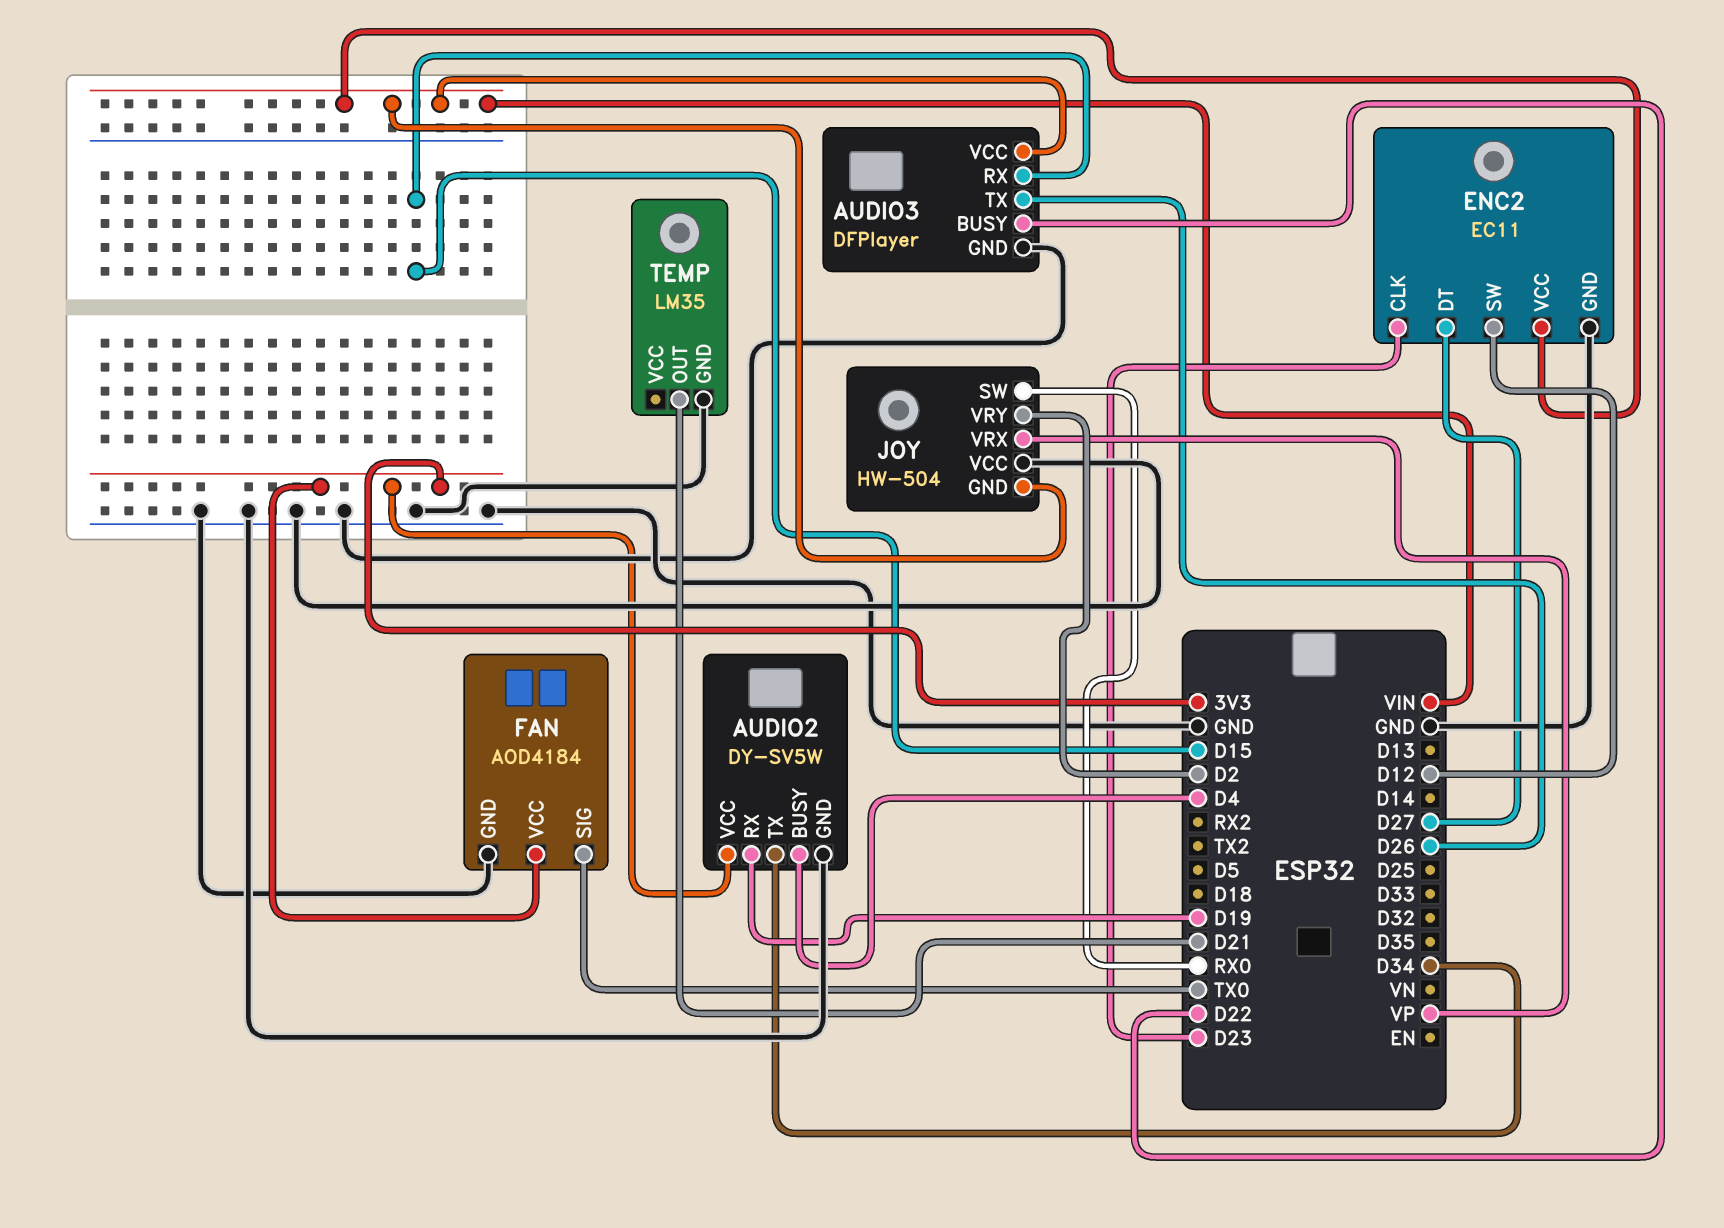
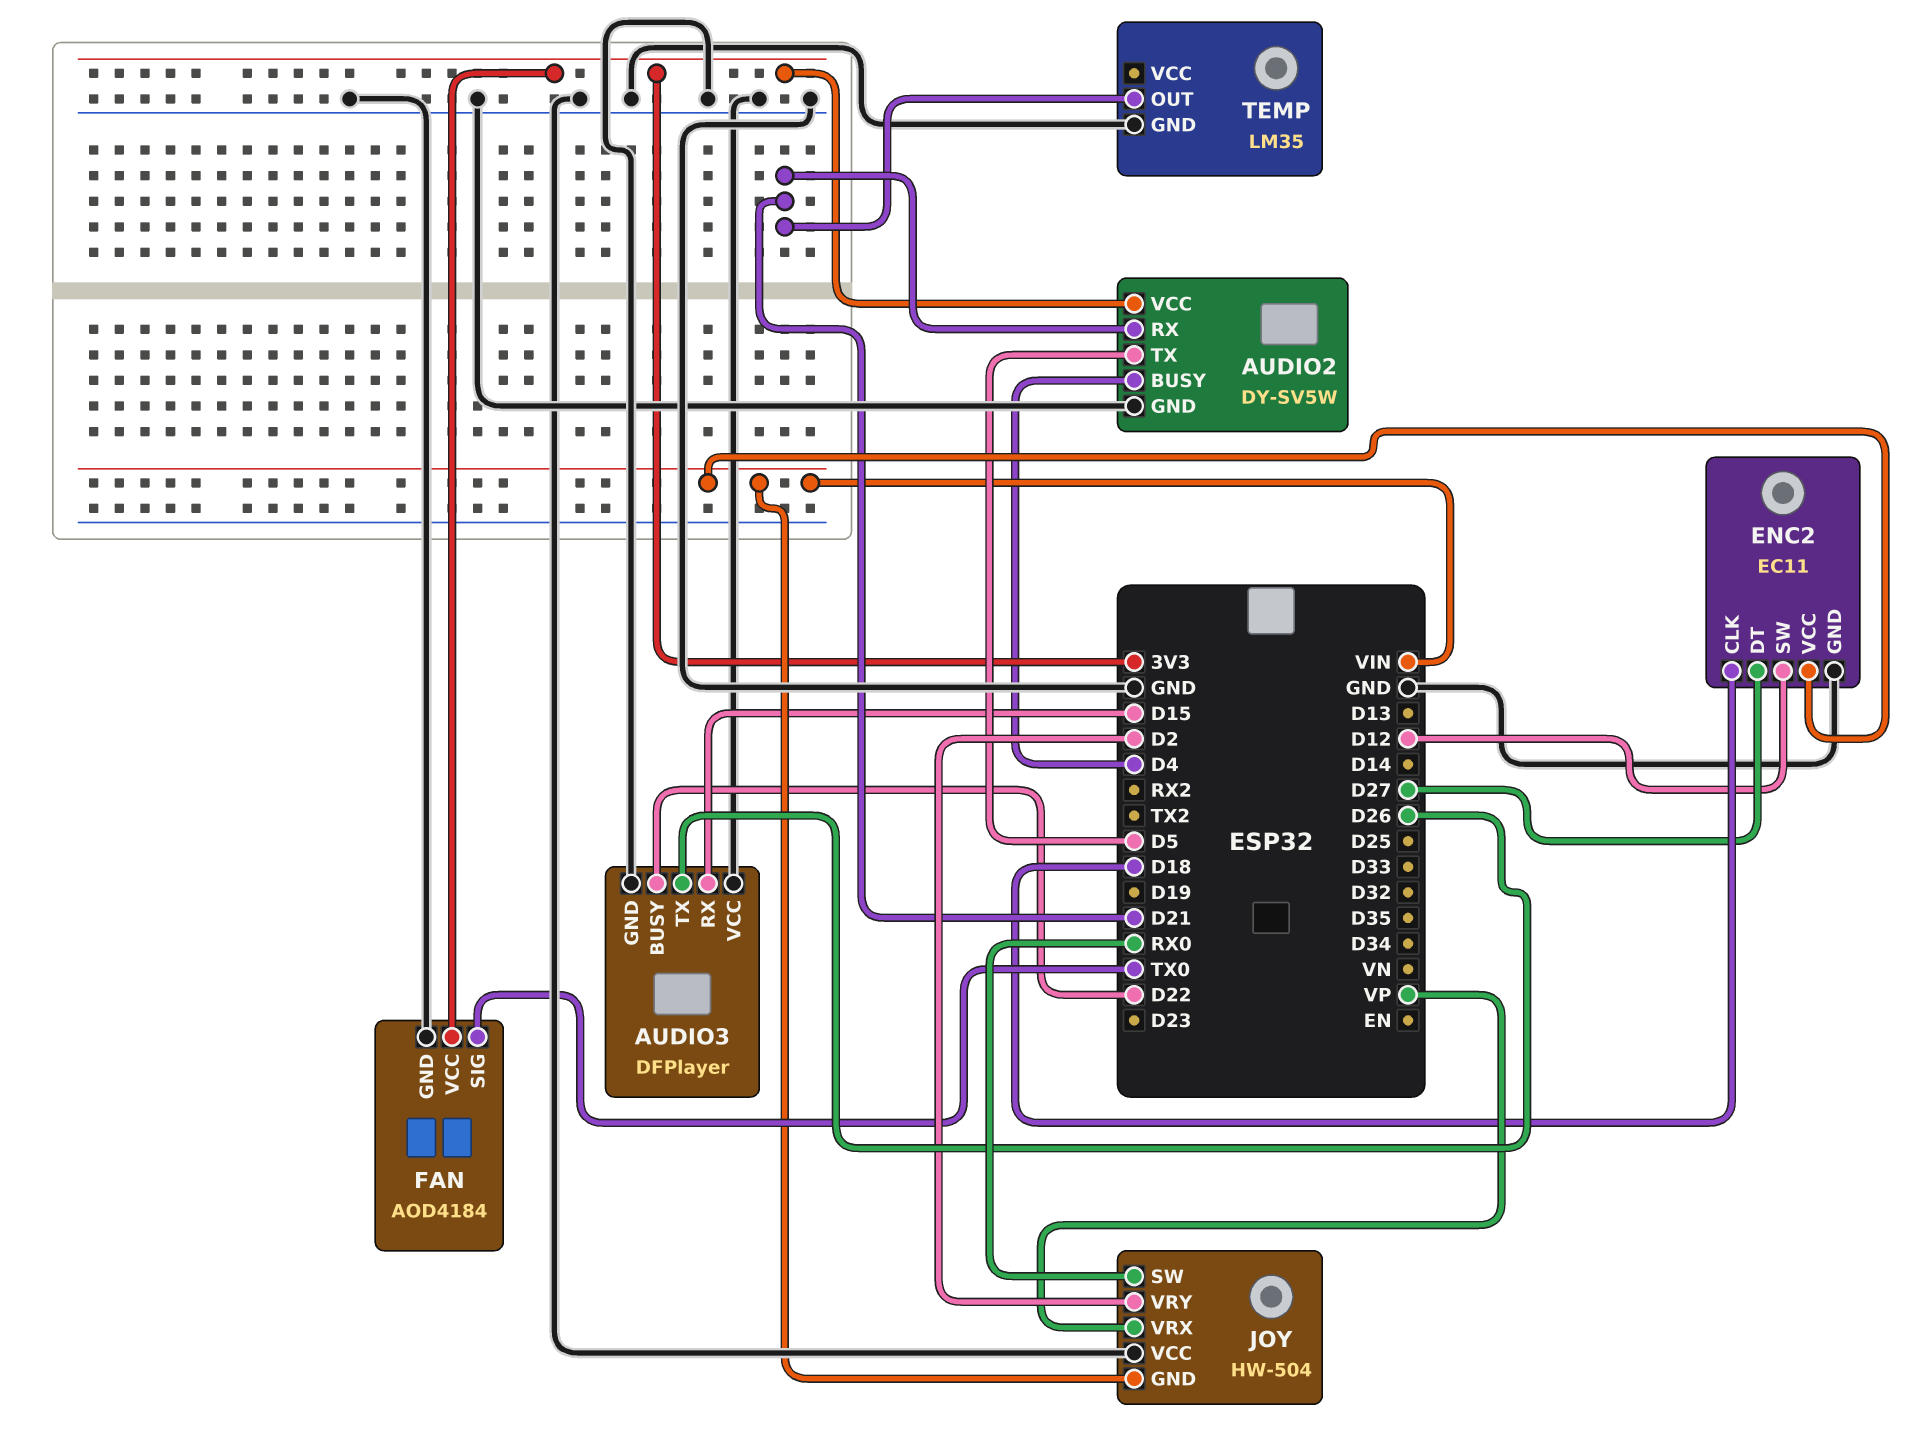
AUDIO2 pin RX: D19 -> D21
AUDIO2 pin TX: D34 -> D5
AUDIO3 pin VCC: VIN -> GND
ENC2 pin CLK: D23 -> D18

